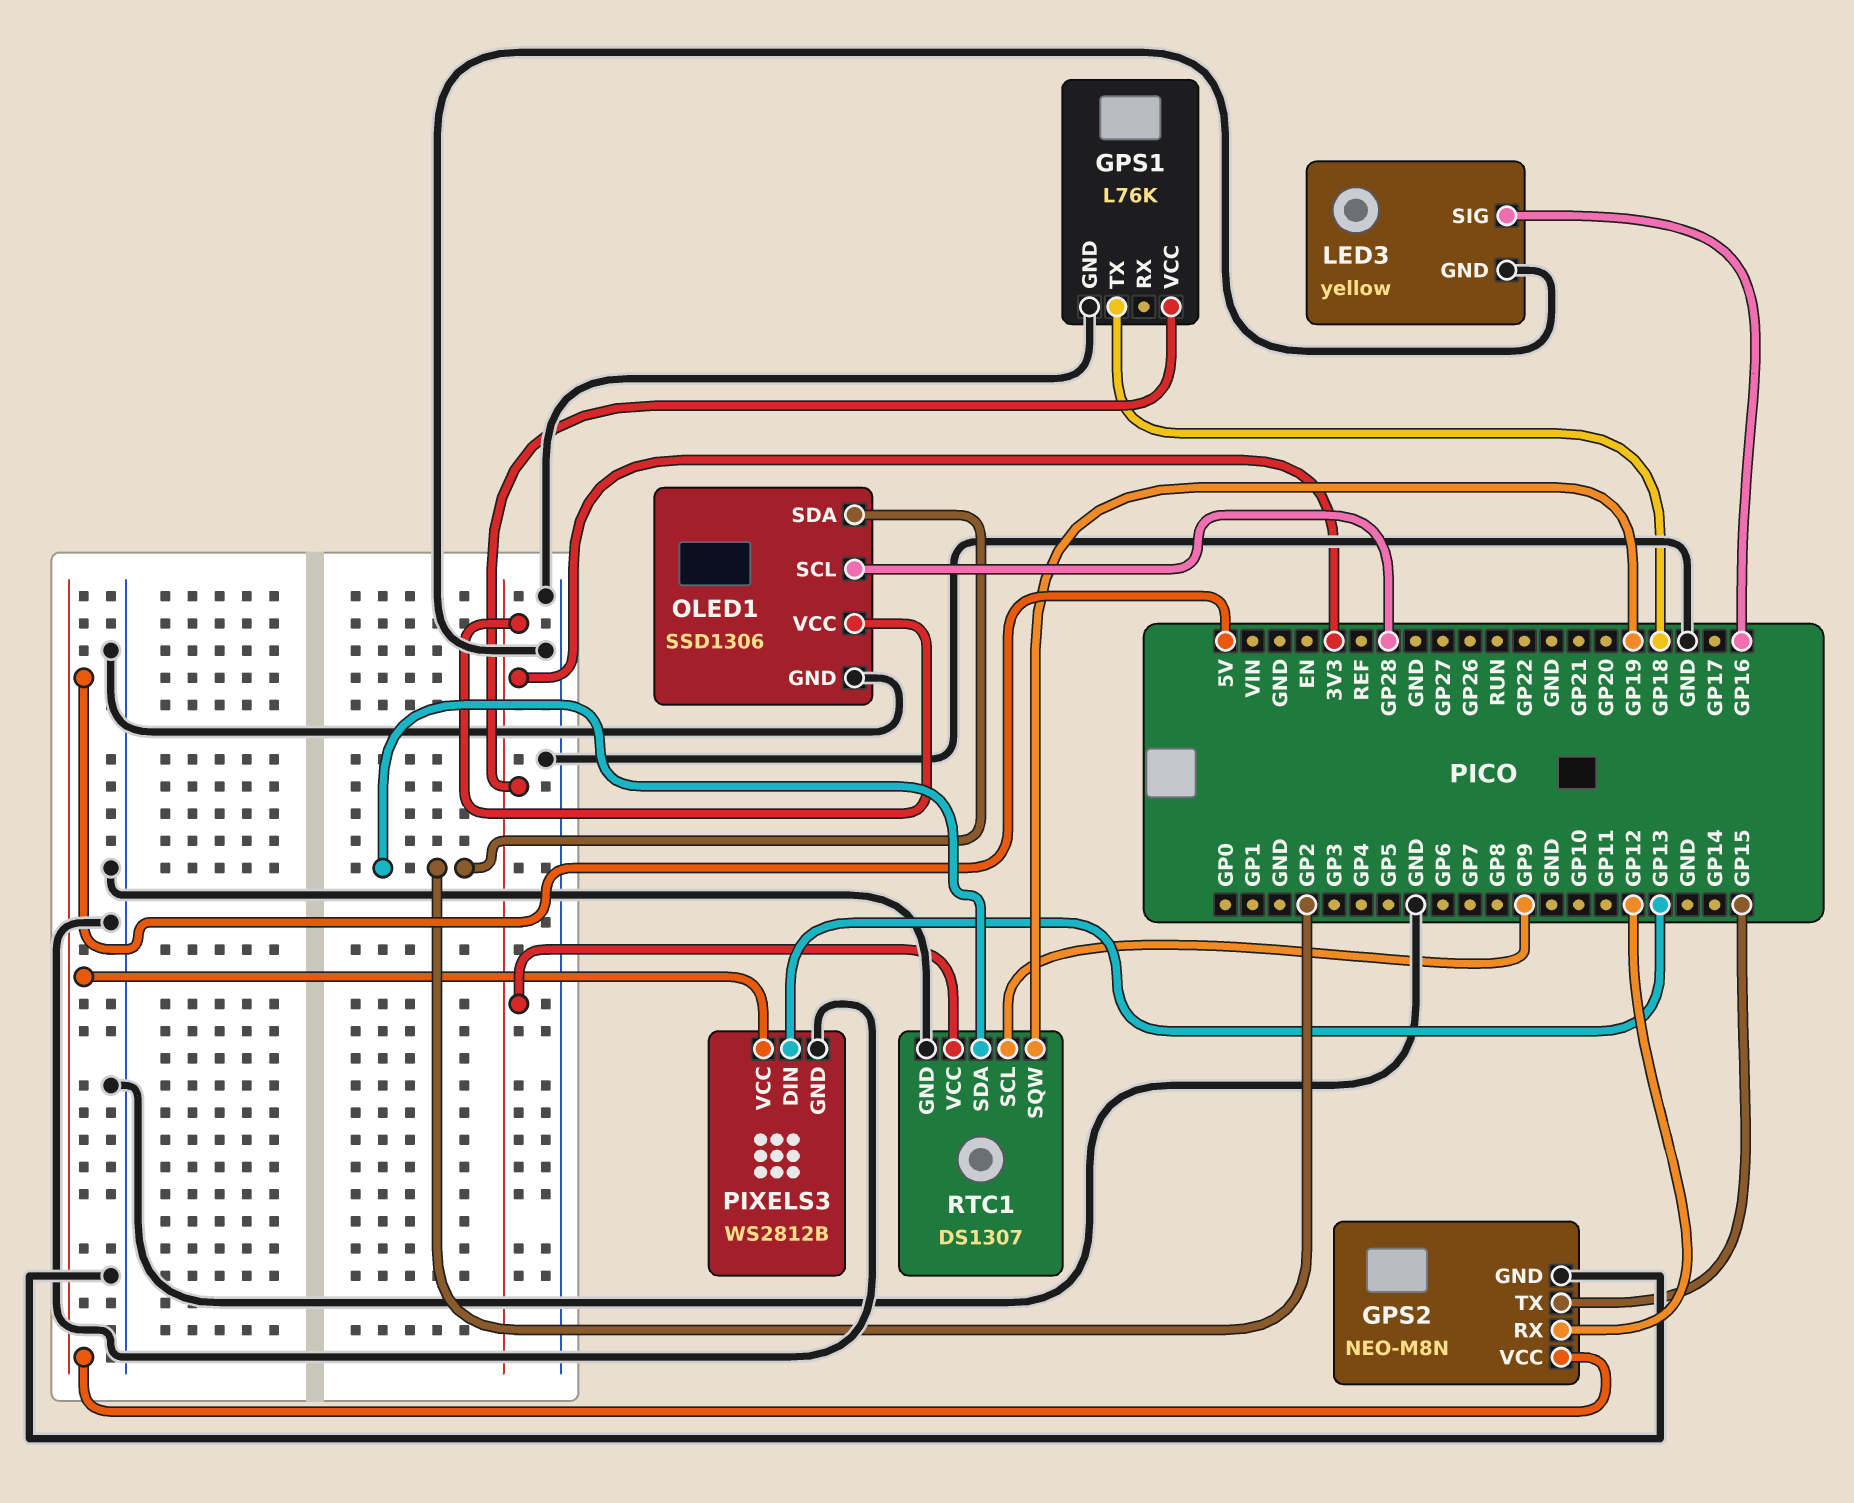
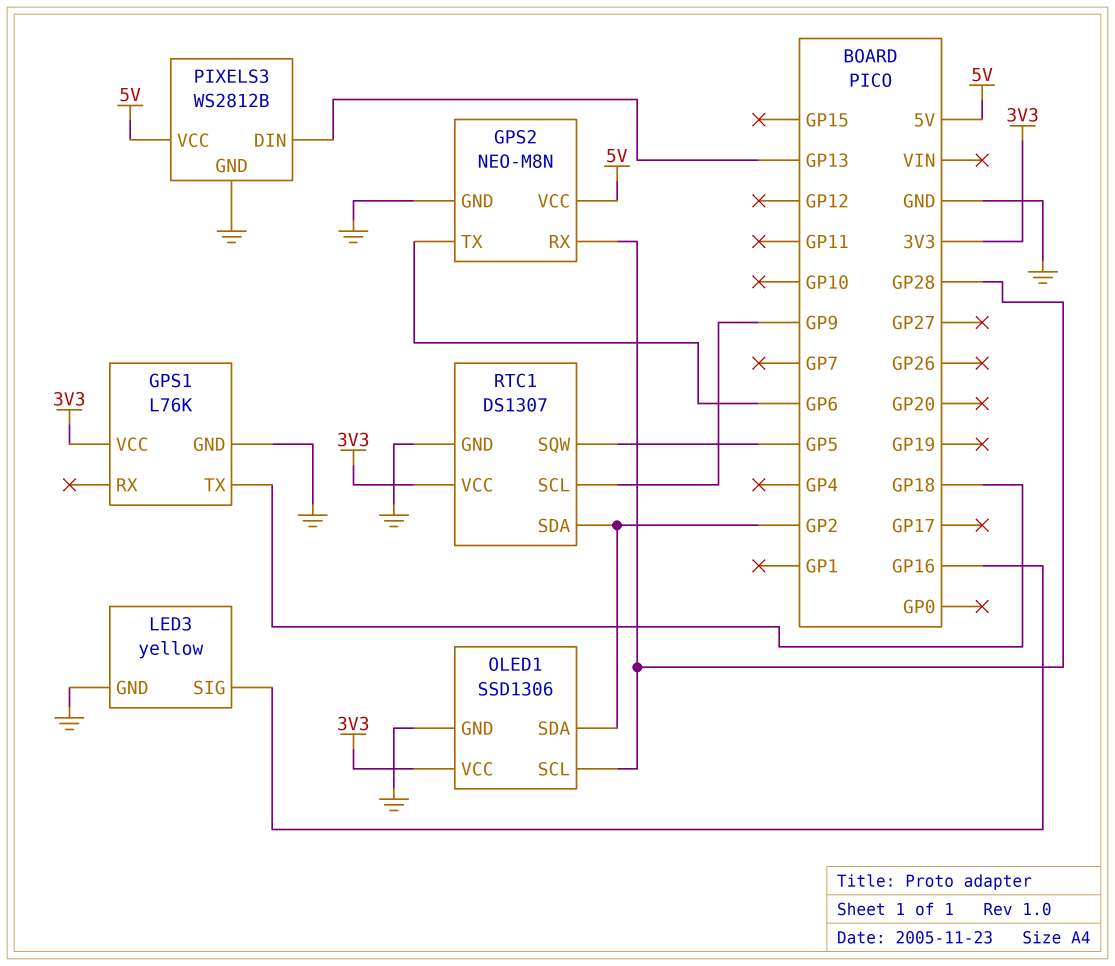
GPS2 pin RX: GP12 -> GP28
GPS2 pin TX: GP15 -> GP6
RTC1 pin SQW: GP19 -> GP5

